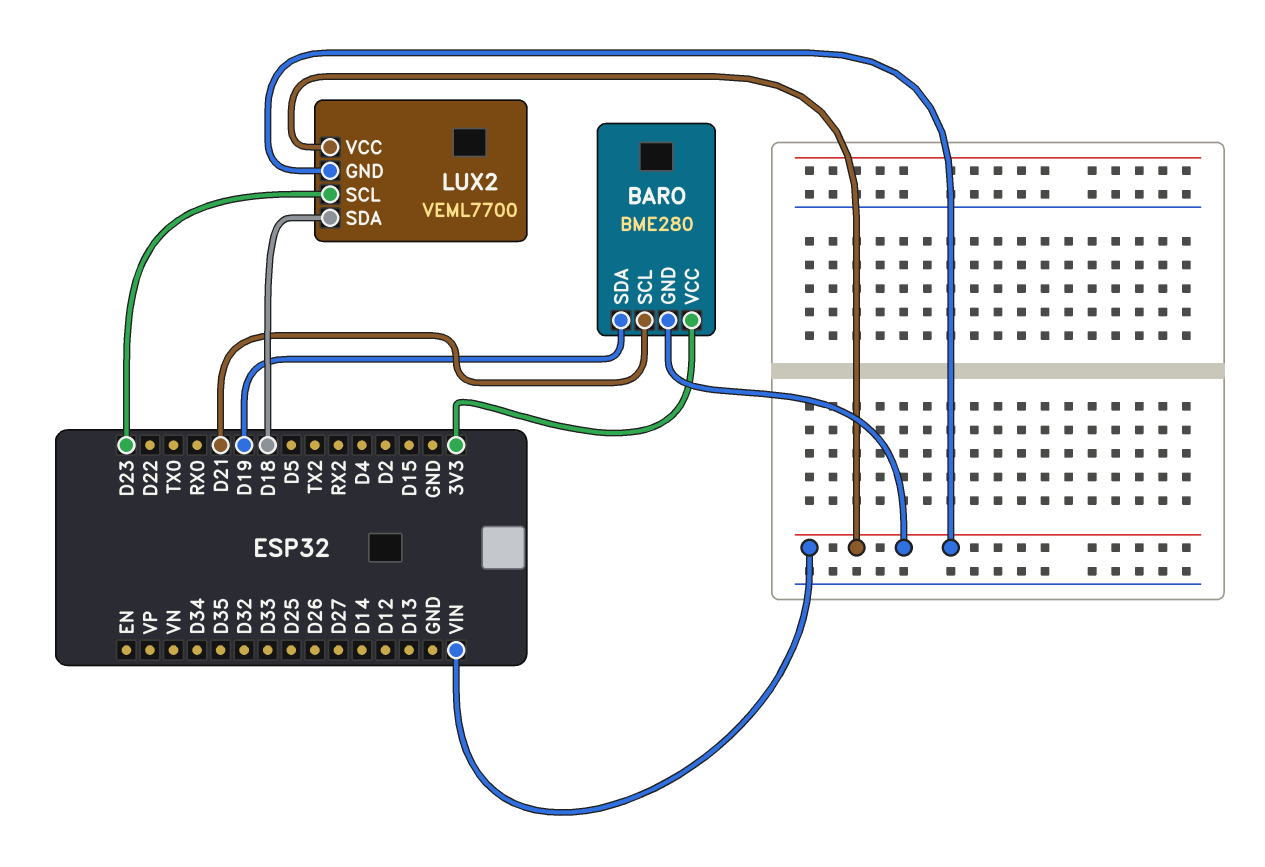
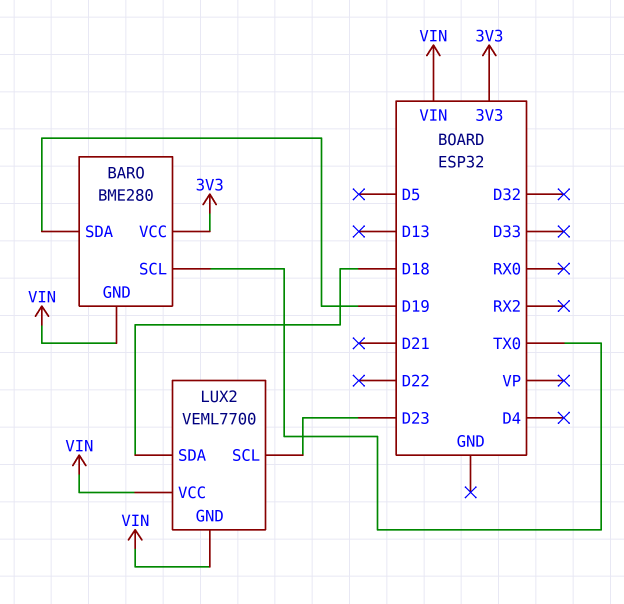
BARO pin SCL: D21 -> TX0

